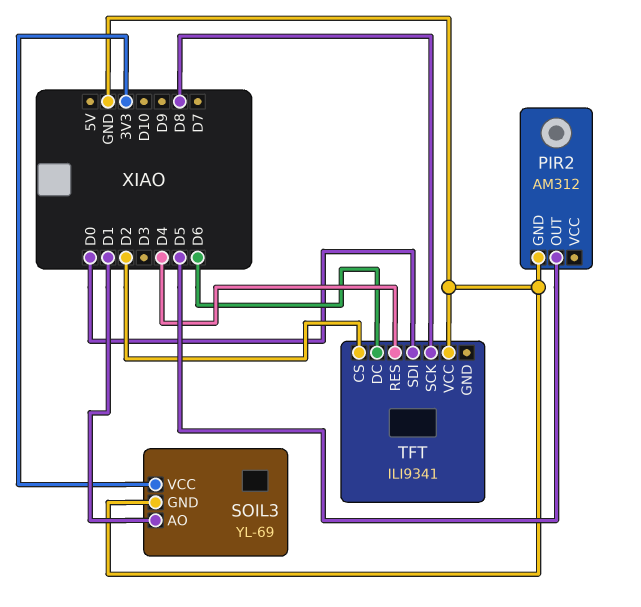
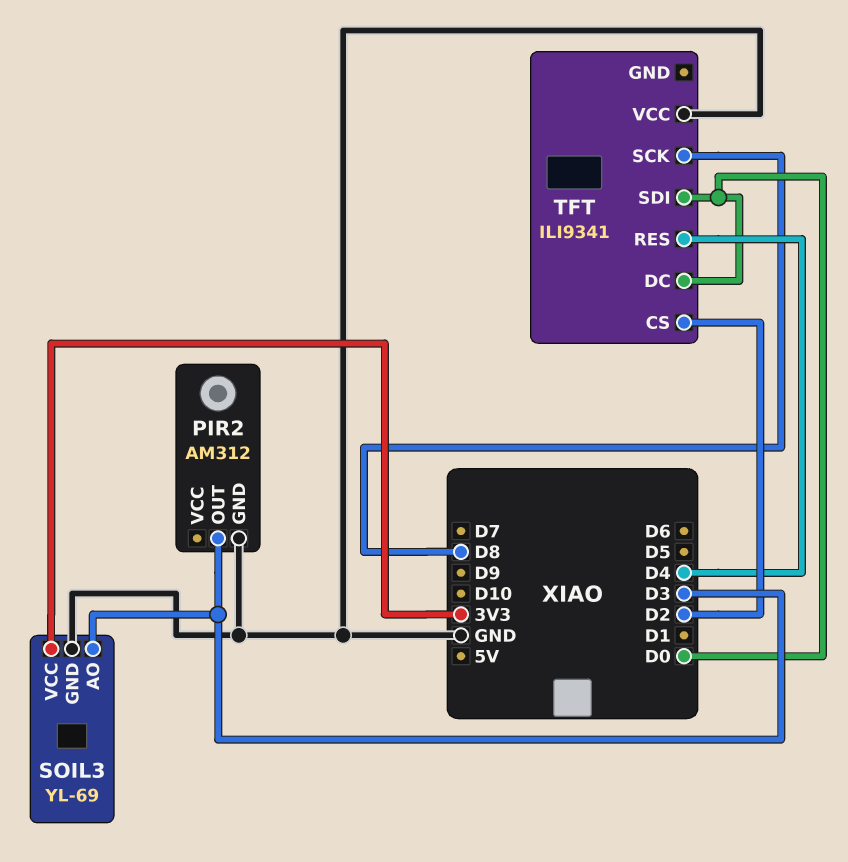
PIR2 pin OUT: D5 -> D3
SOIL3 pin AO: D1 -> D3
TFT pin DC: D6 -> D0

